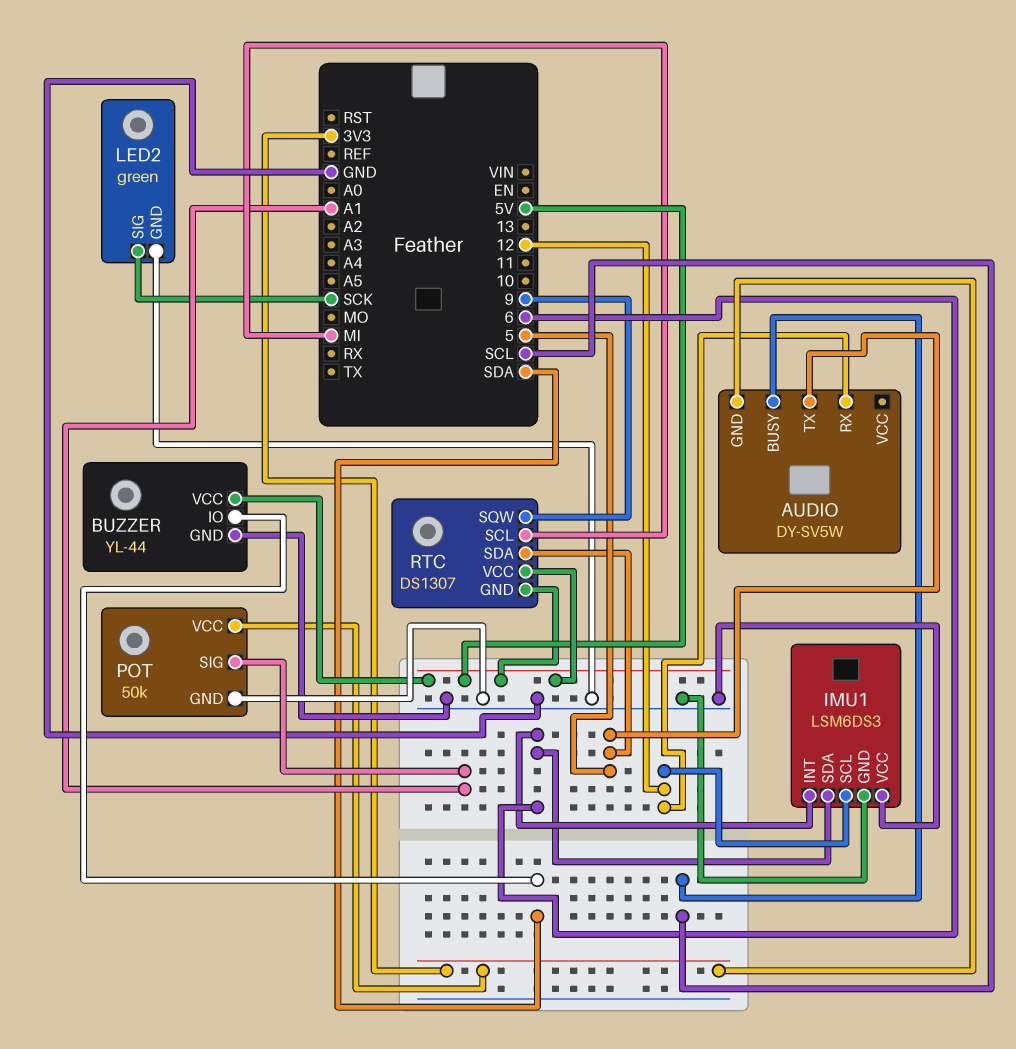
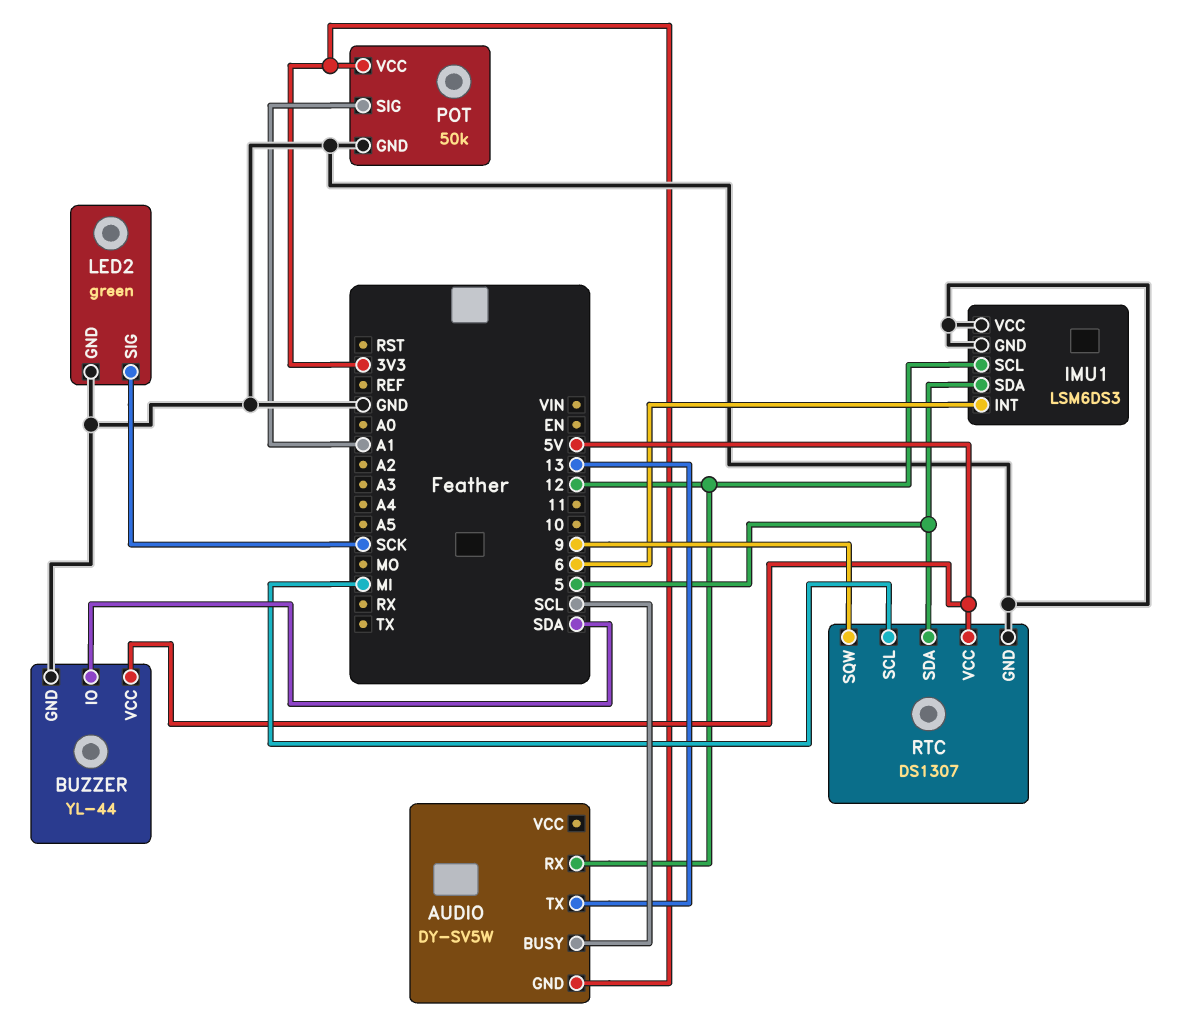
AUDIO pin TX: 5 -> 13
IMU1 pin SDA: 6 -> 5
RTC pin GND: 5V -> GND

